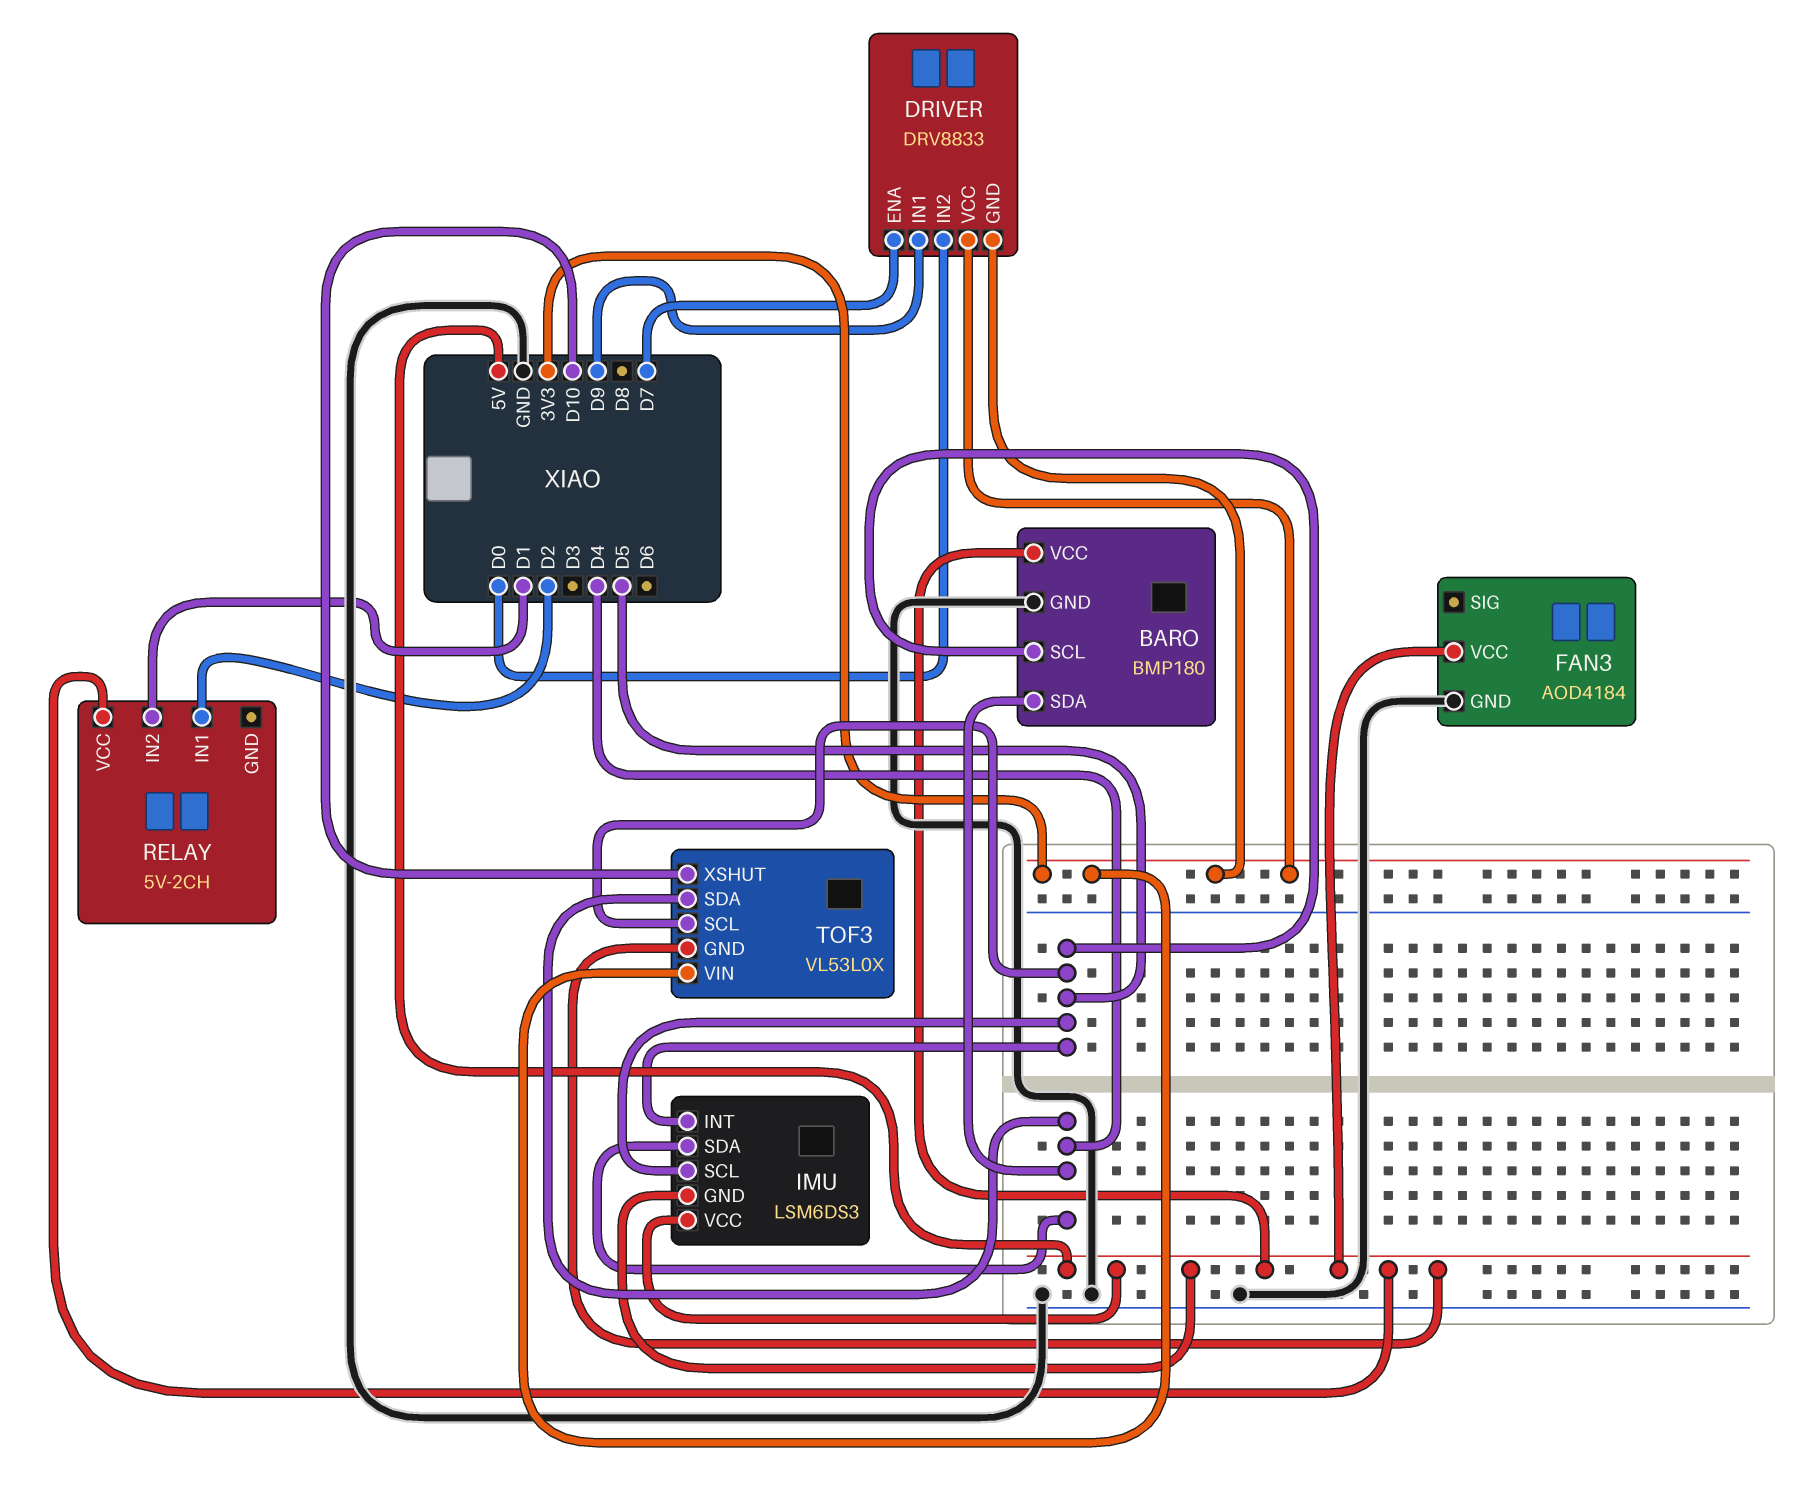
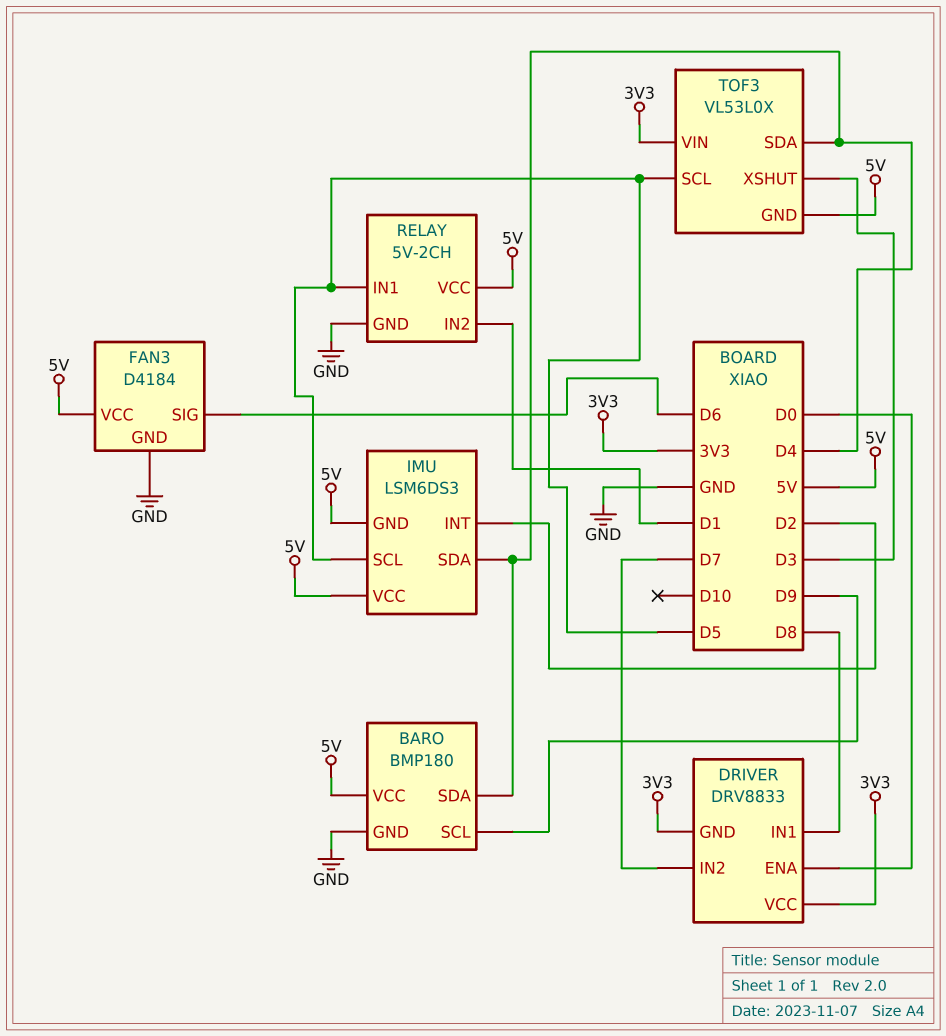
BARO pin SCL: D5 -> D9
DRIVER pin ENA: D7 -> D0
DRIVER pin IN1: D9 -> D8
DRIVER pin IN2: D0 -> D7
FAN3: AOD4184 -> D4184
FAN3 pin SIG: none -> D6
IMU pin INT: D5 -> D2
RELAY pin GND: none -> GND
RELAY pin IN1: D2 -> D5
TOF3 pin XSHUT: D10 -> D3

